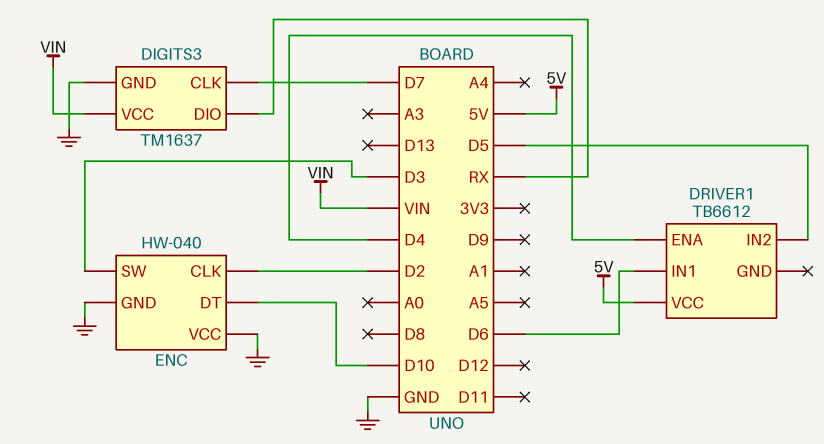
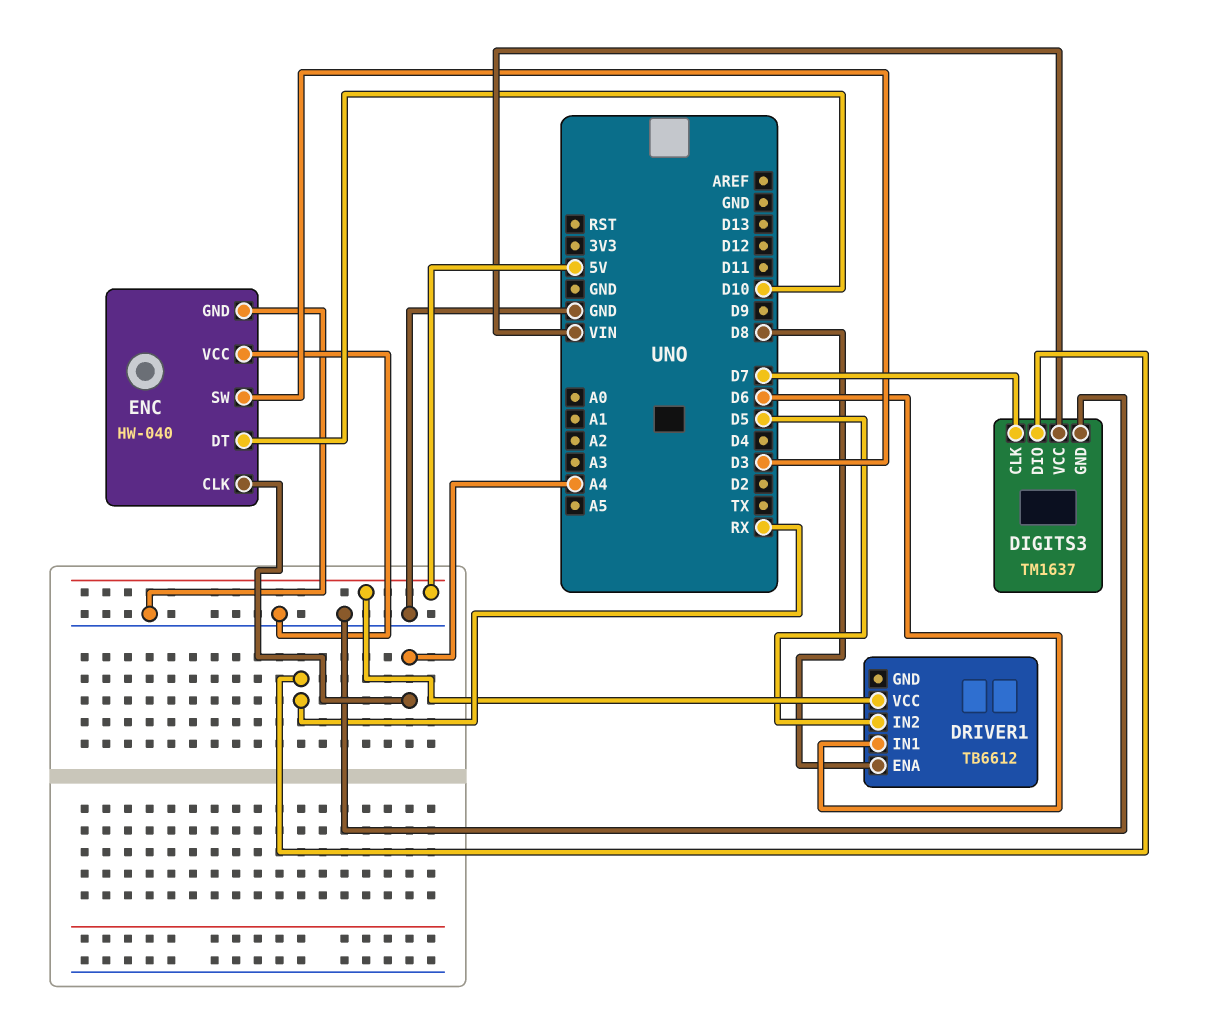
DRIVER1 pin ENA: D4 -> D8
ENC pin CLK: D2 -> A4

